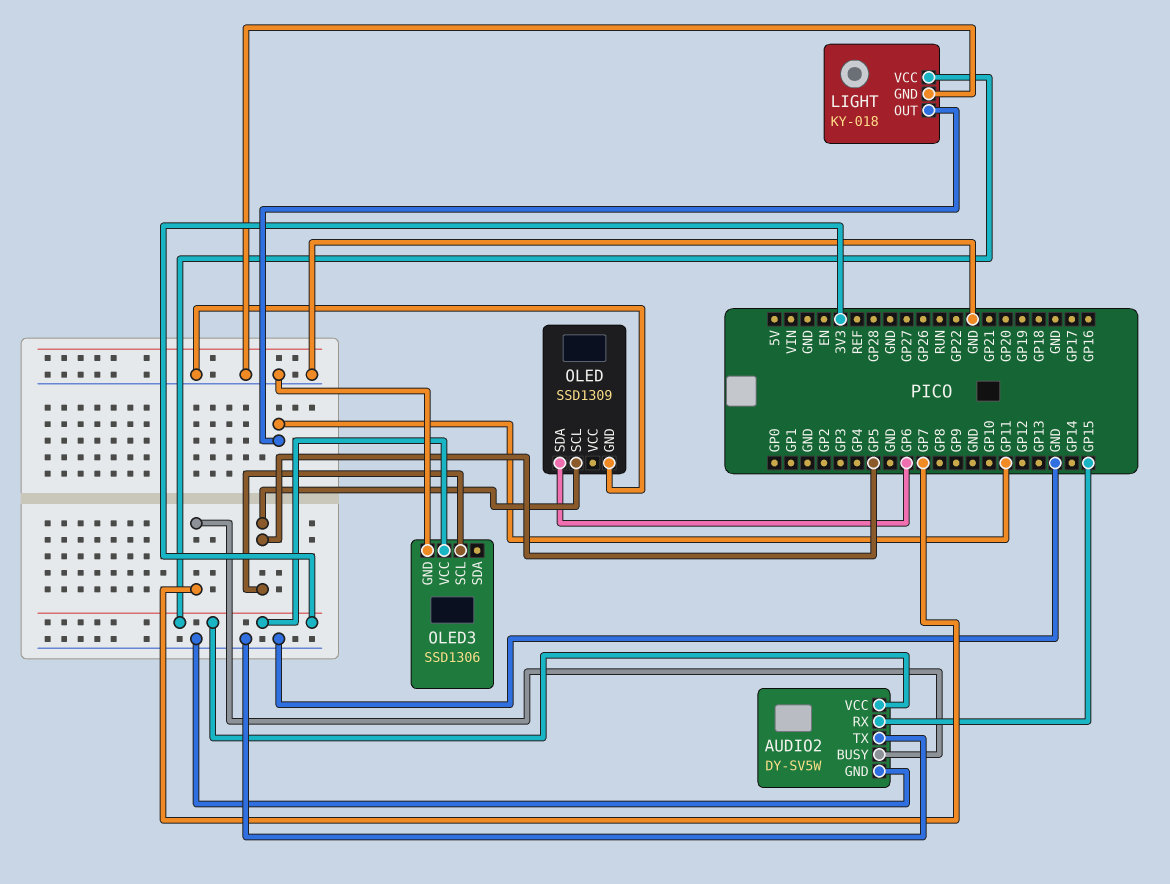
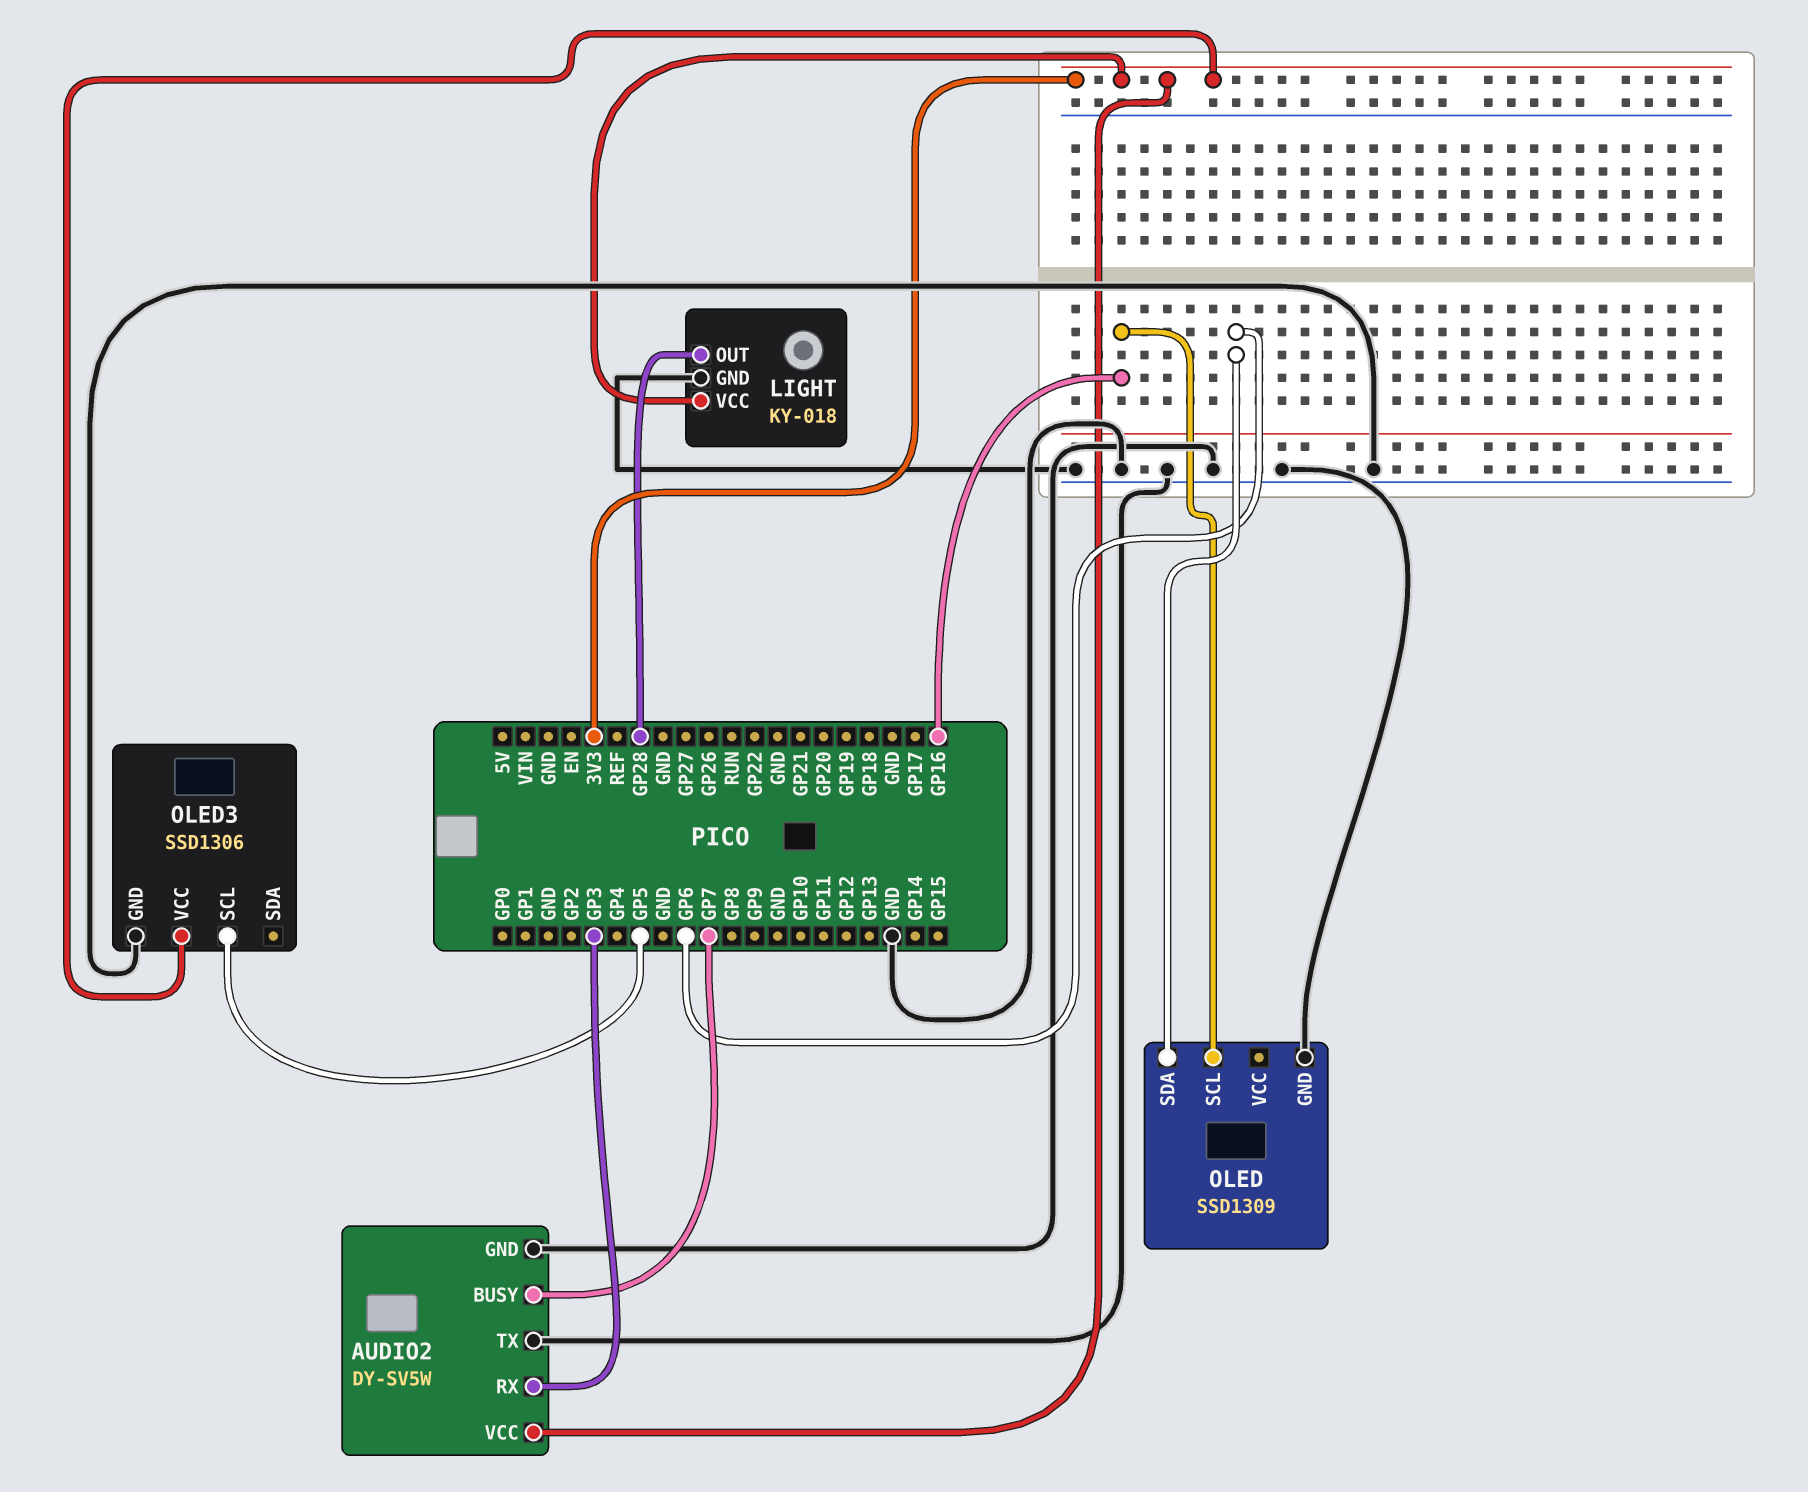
AUDIO2 pin RX: GP15 -> GP3
LIGHT pin OUT: GP11 -> GP28
OLED pin SCL: GP5 -> GP16

